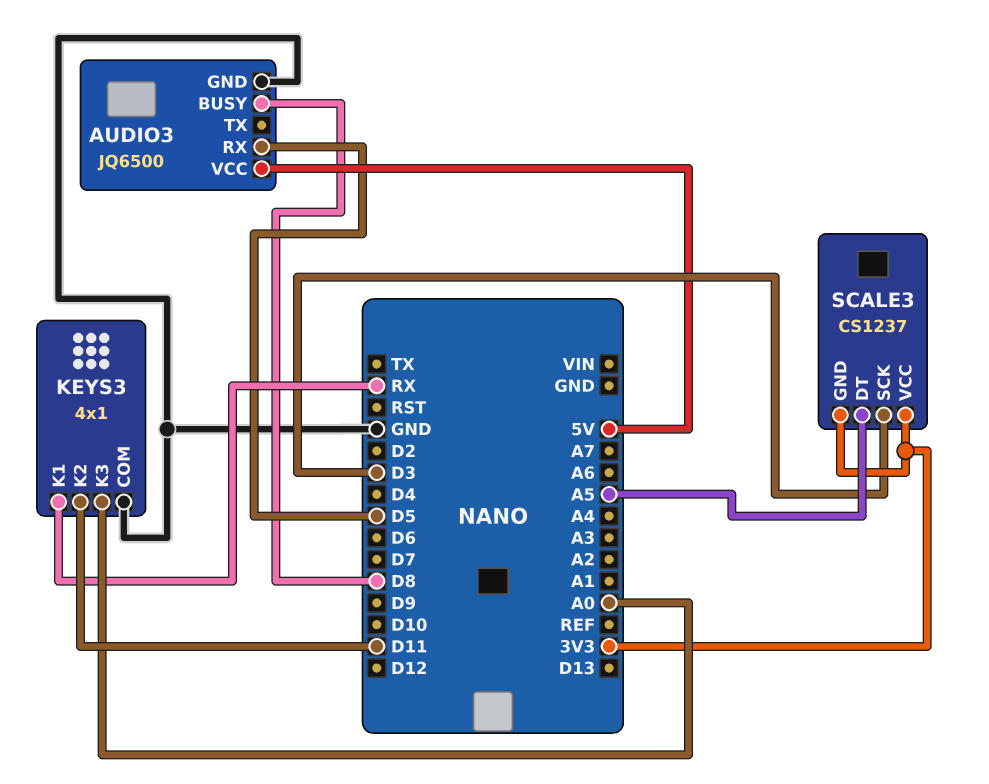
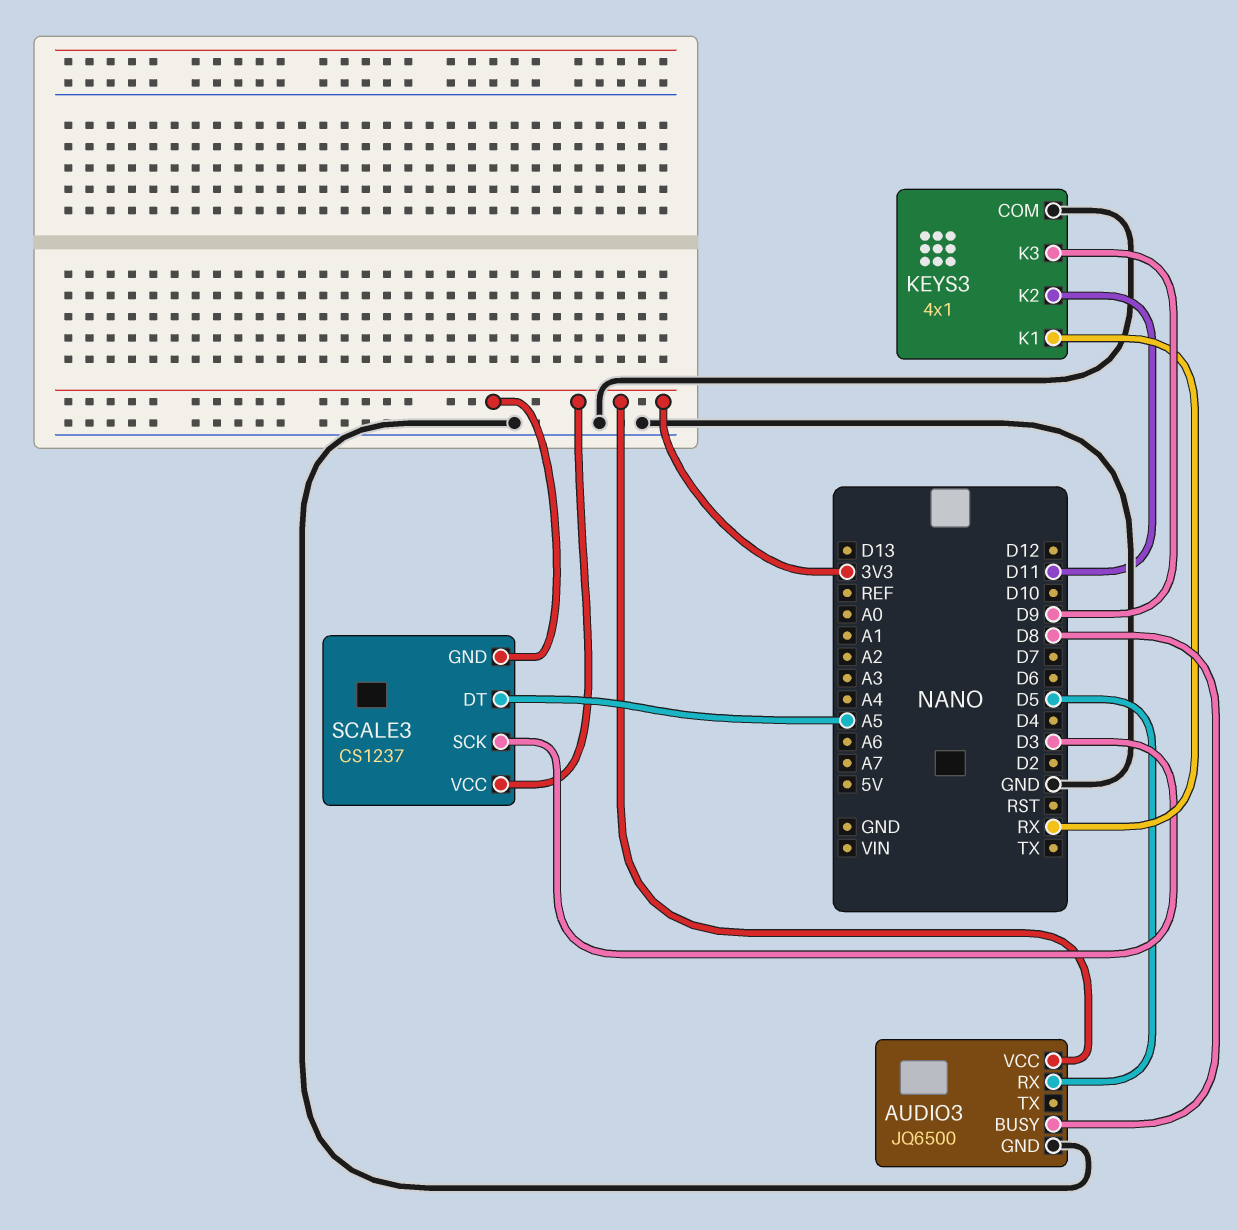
AUDIO3 pin VCC: 5V -> 3V3
KEYS3 pin K3: A0 -> D9

